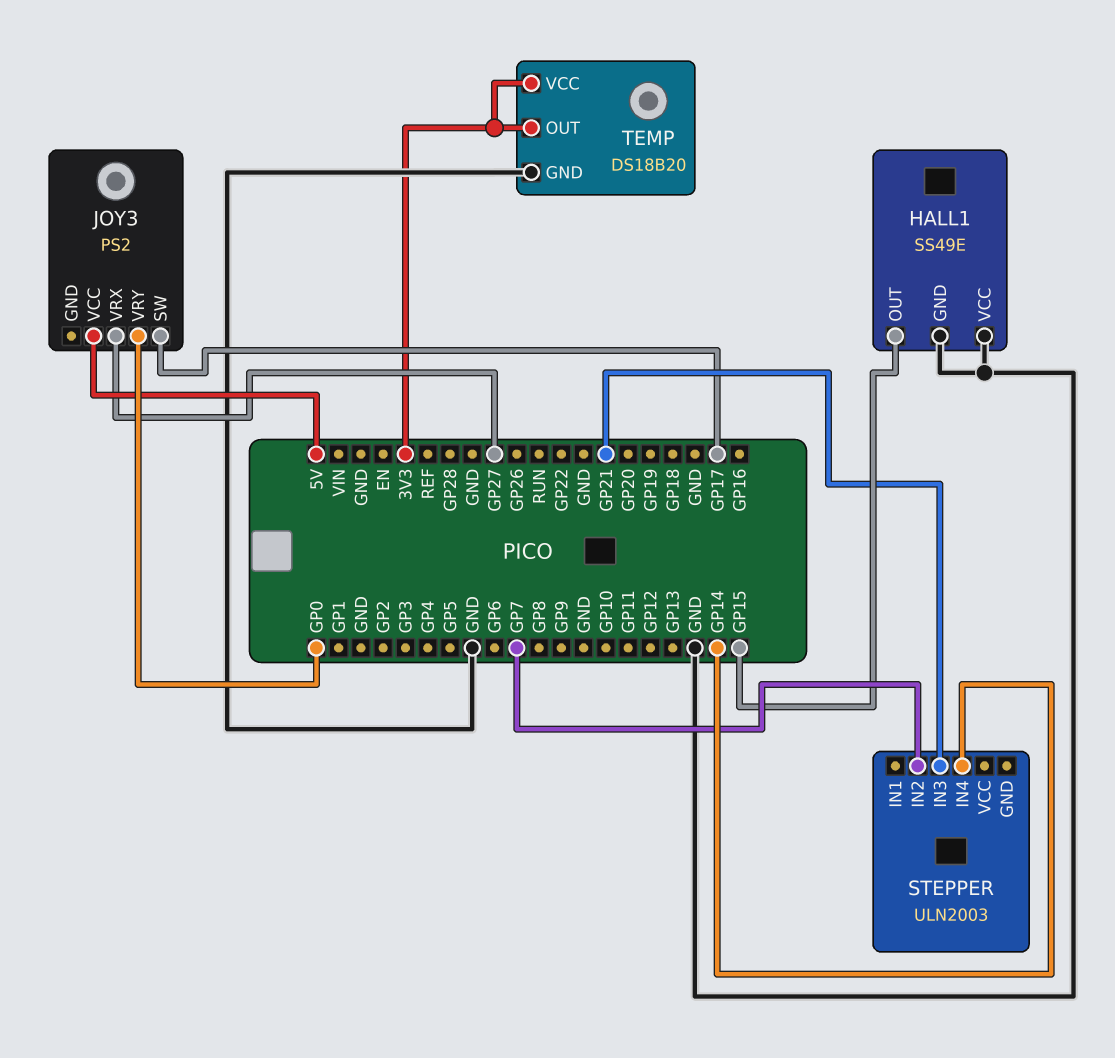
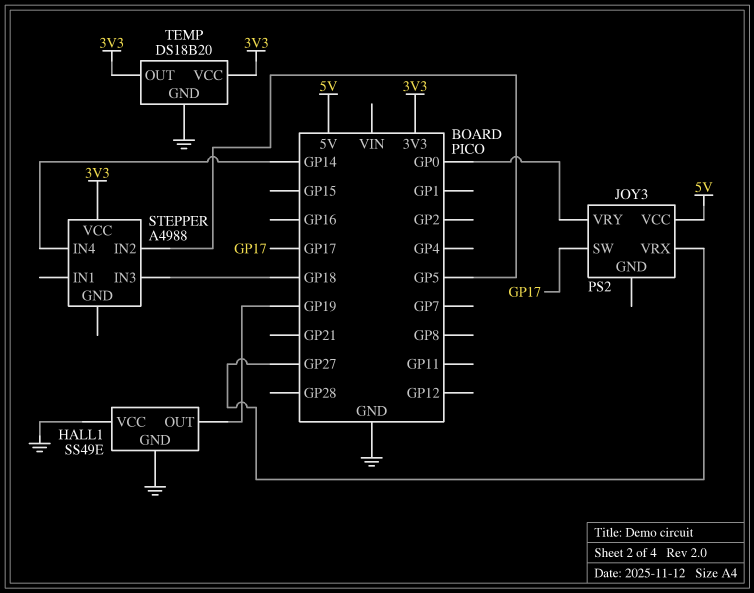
HALL1 pin OUT: GP15 -> GP19
STEPPER: ULN2003 -> A4988
STEPPER pin IN2: GP7 -> GP5
STEPPER pin IN3: GP21 -> GP18
STEPPER pin VCC: none -> 3V3

